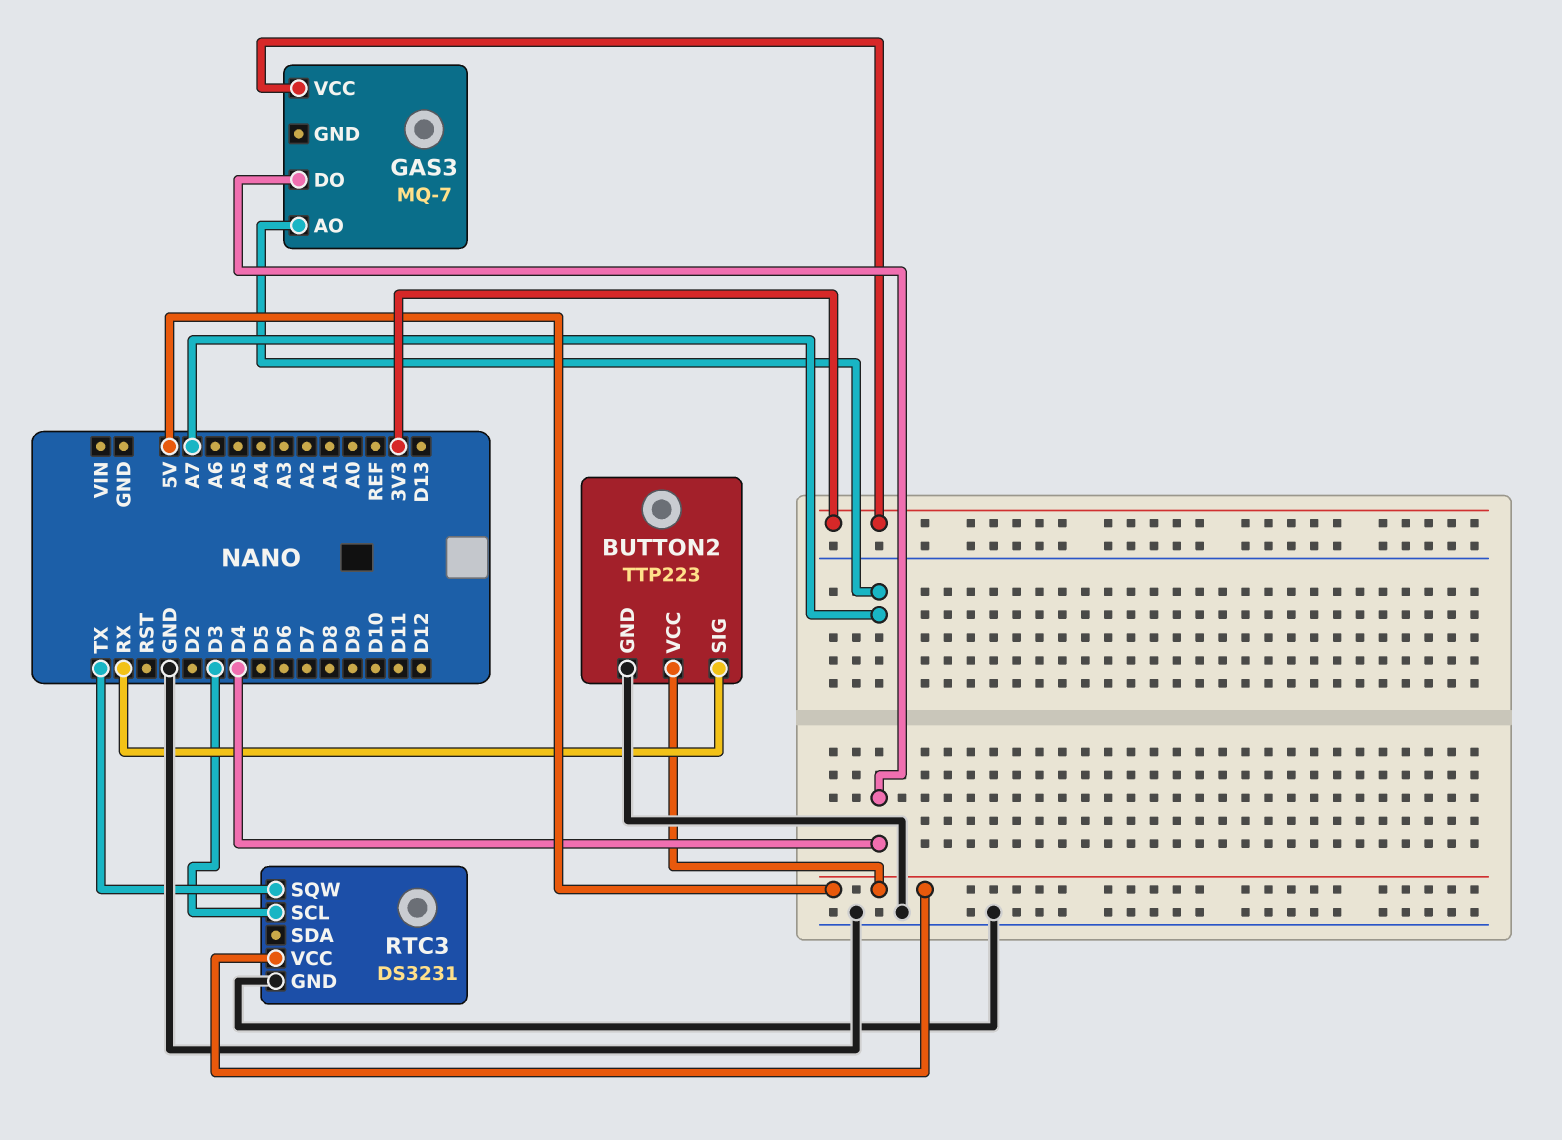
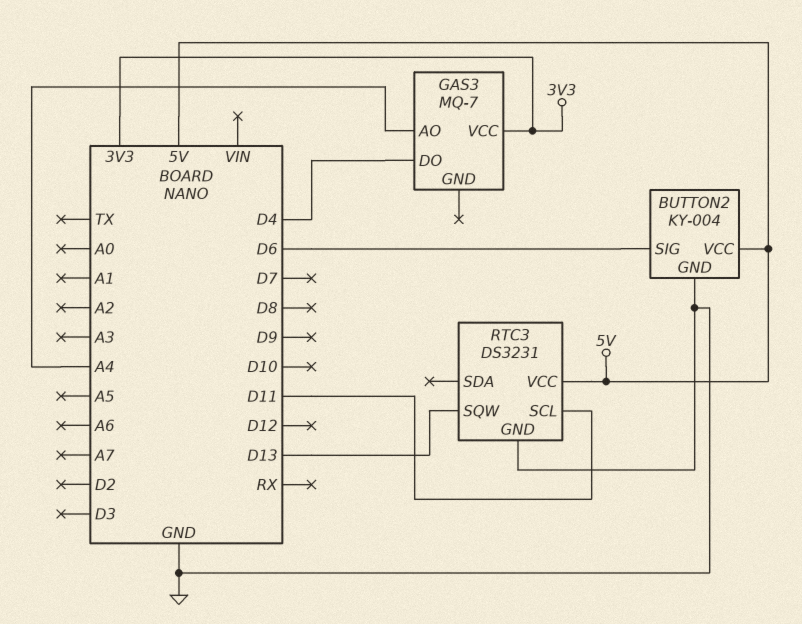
BUTTON2: TTP223 -> KY-004
BUTTON2 pin SIG: RX -> D6
GAS3 pin AO: A7 -> A4
RTC3 pin SCL: D3 -> D11
RTC3 pin SQW: TX -> D13

